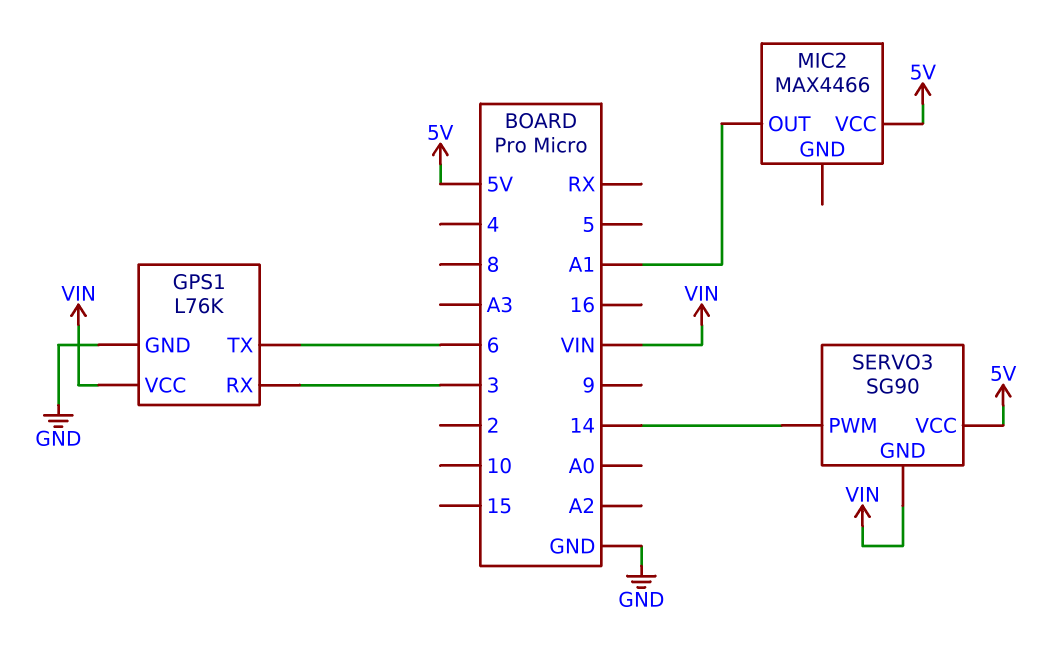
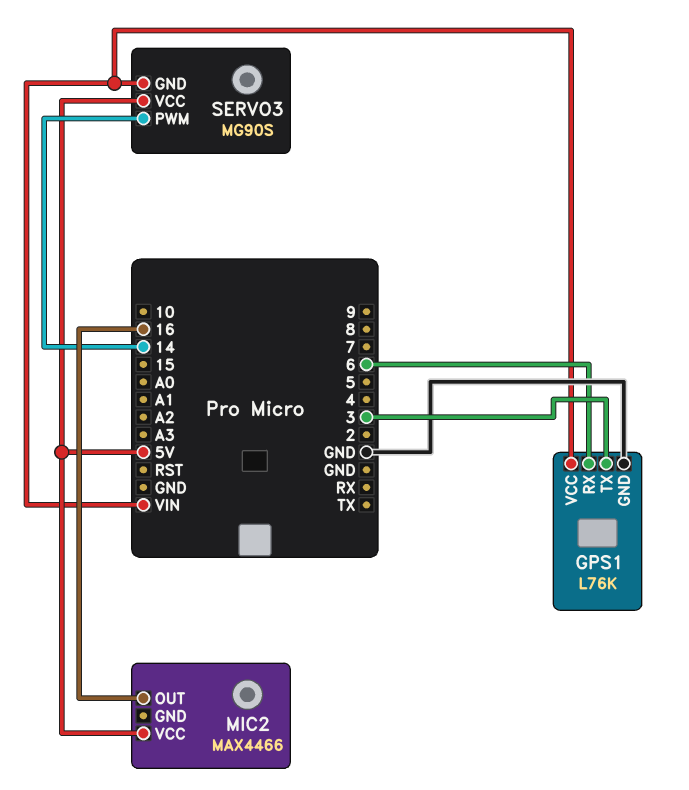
GPS1 pin RX: 3 -> 6
GPS1 pin TX: 6 -> 3
MIC2 pin OUT: A1 -> 16
SERVO3: SG90 -> MG90S

